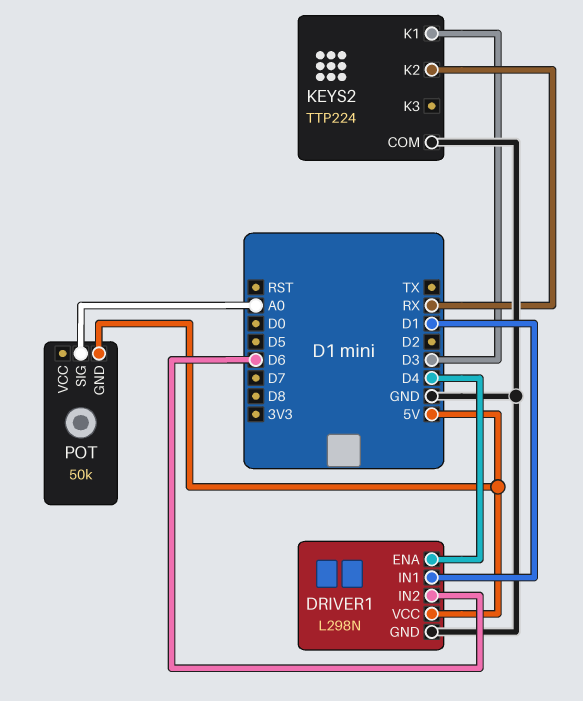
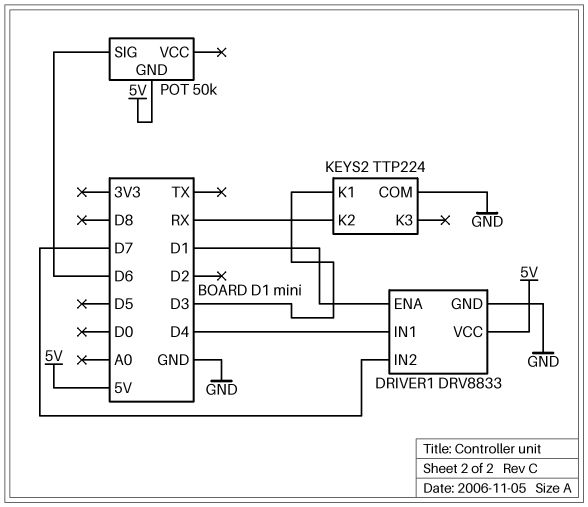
DRIVER1: L298N -> DRV8833
DRIVER1 pin ENA: D4 -> D1
DRIVER1 pin IN1: D1 -> D4
DRIVER1 pin IN2: D6 -> D7
POT pin SIG: A0 -> D6

